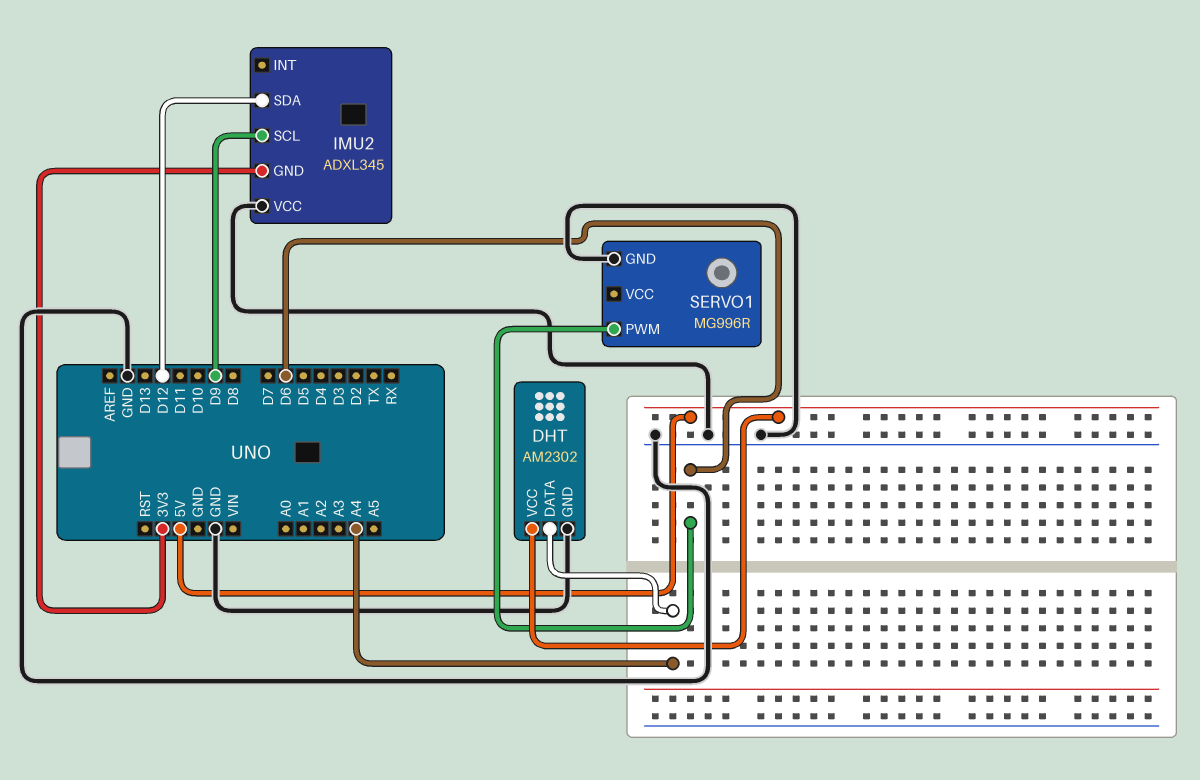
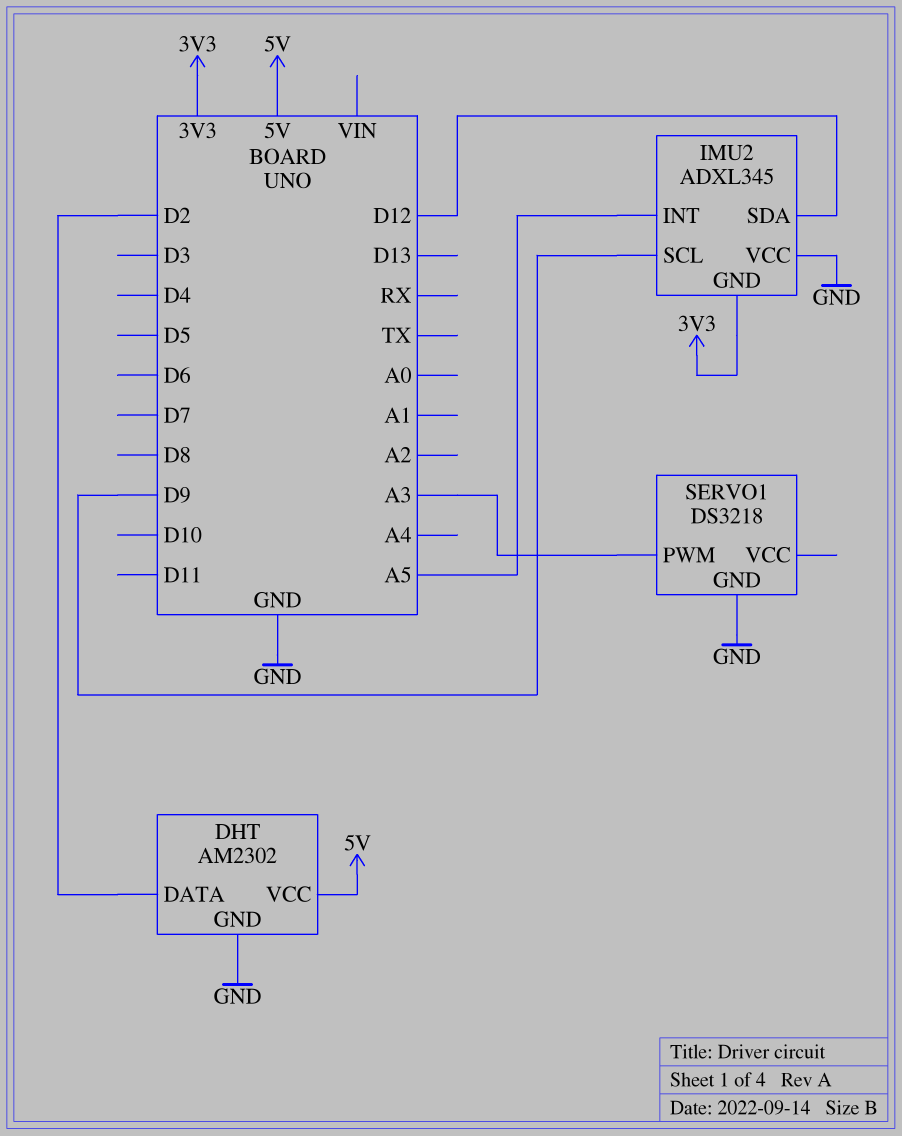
DHT pin DATA: A4 -> D2
IMU2 pin INT: none -> A5
SERVO1: MG996R -> DS3218
SERVO1 pin PWM: D6 -> A3

